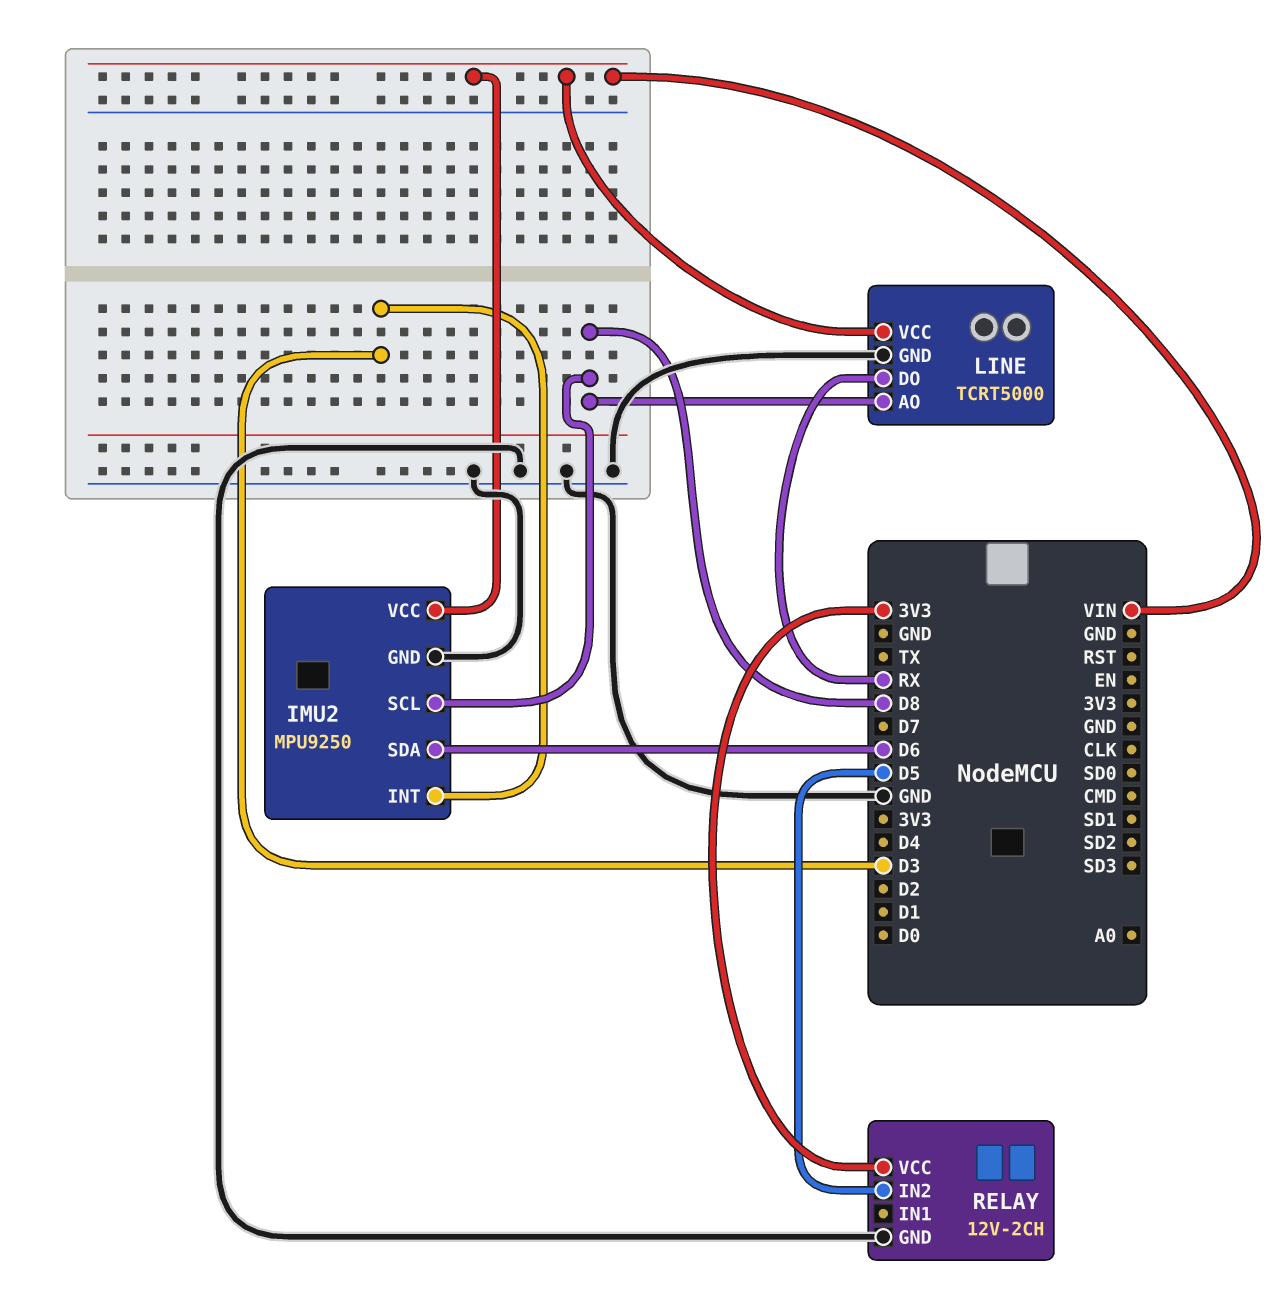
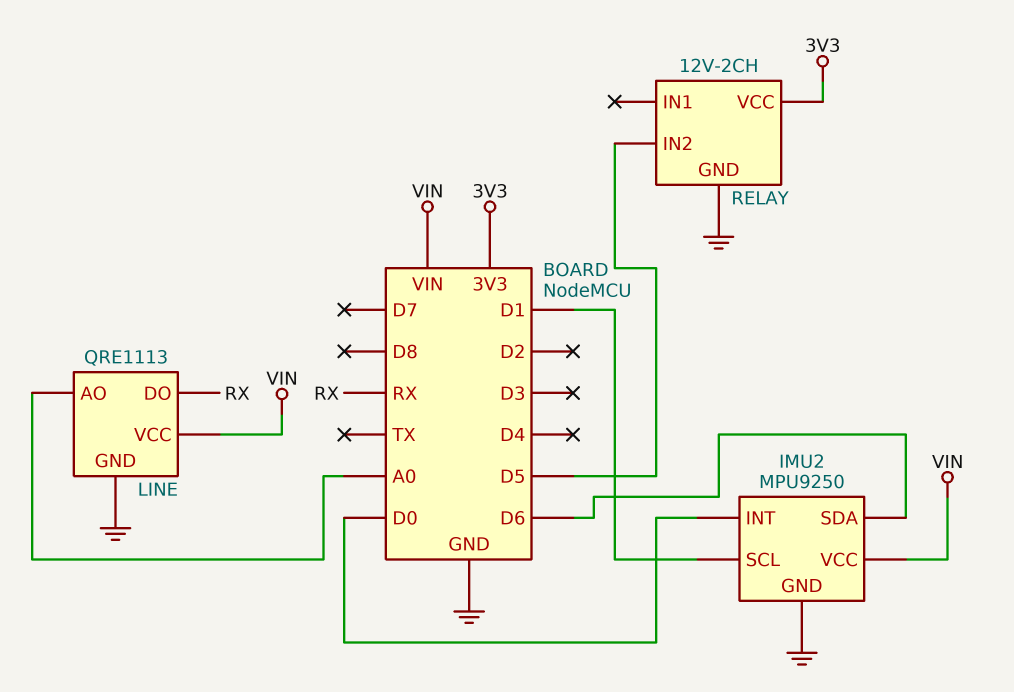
IMU2 pin INT: D3 -> D0
IMU2 pin SCL: D8 -> D1
LINE: TCRT5000 -> QRE1113
LINE pin AO: D8 -> A0

